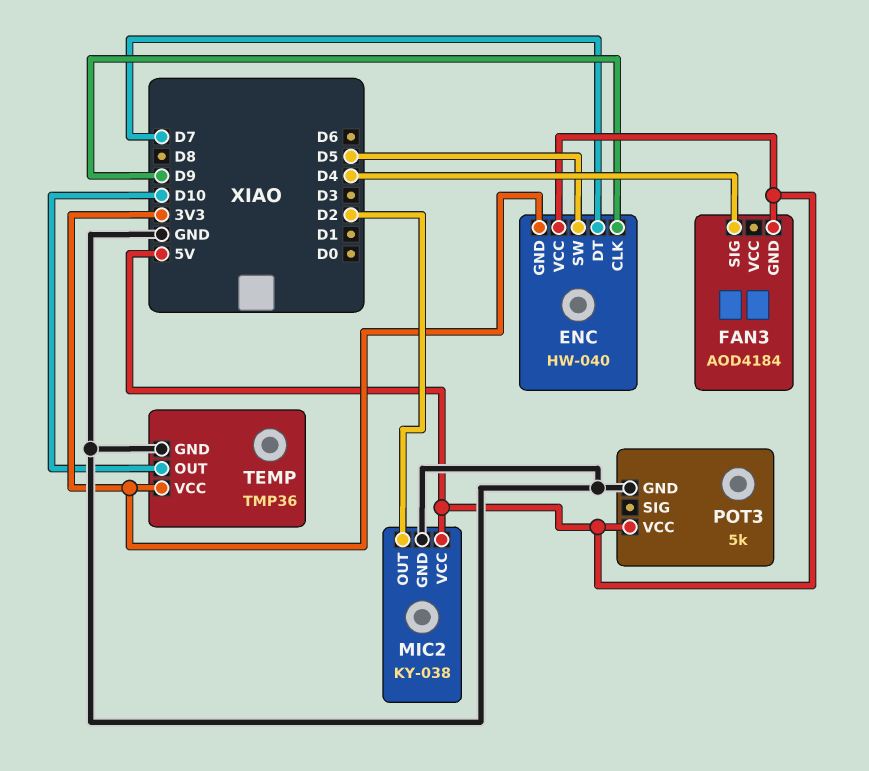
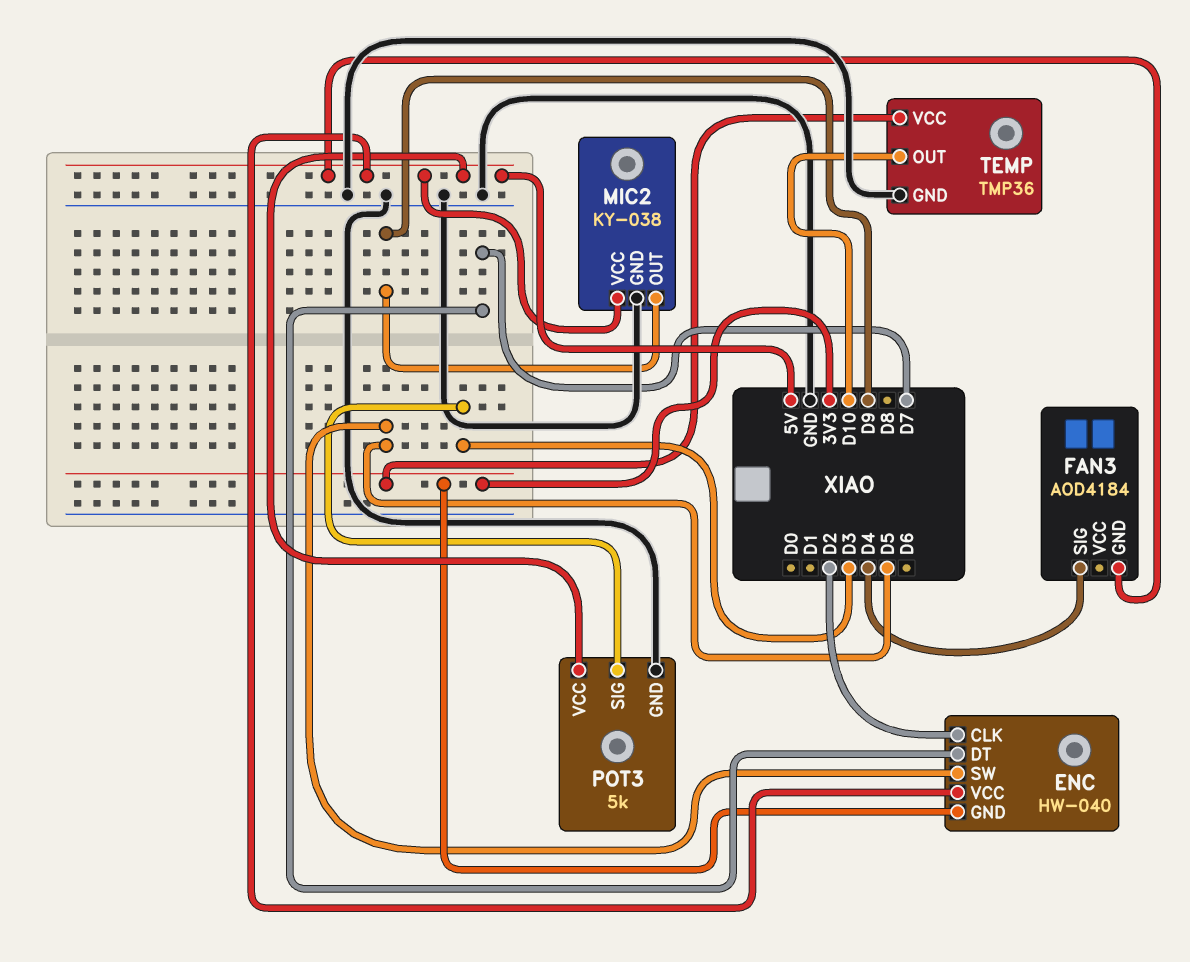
ENC pin CLK: D9 -> D2
MIC2 pin OUT: D2 -> D9
POT3 pin SIG: none -> D3

